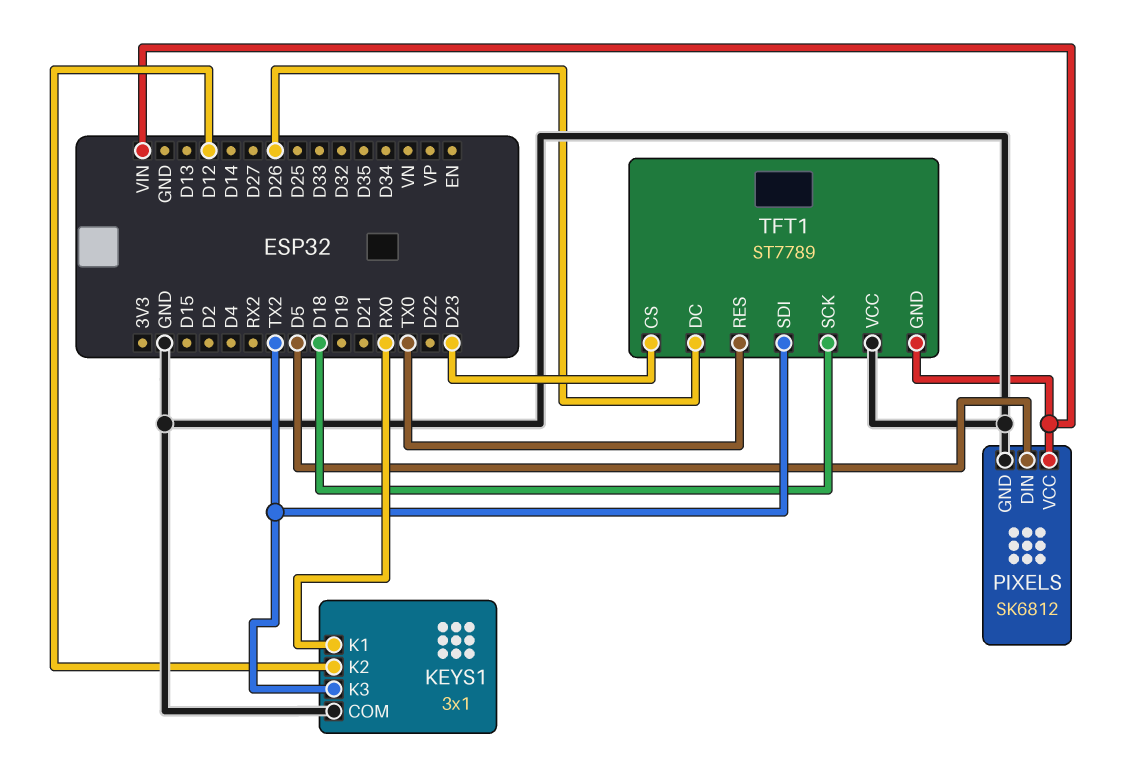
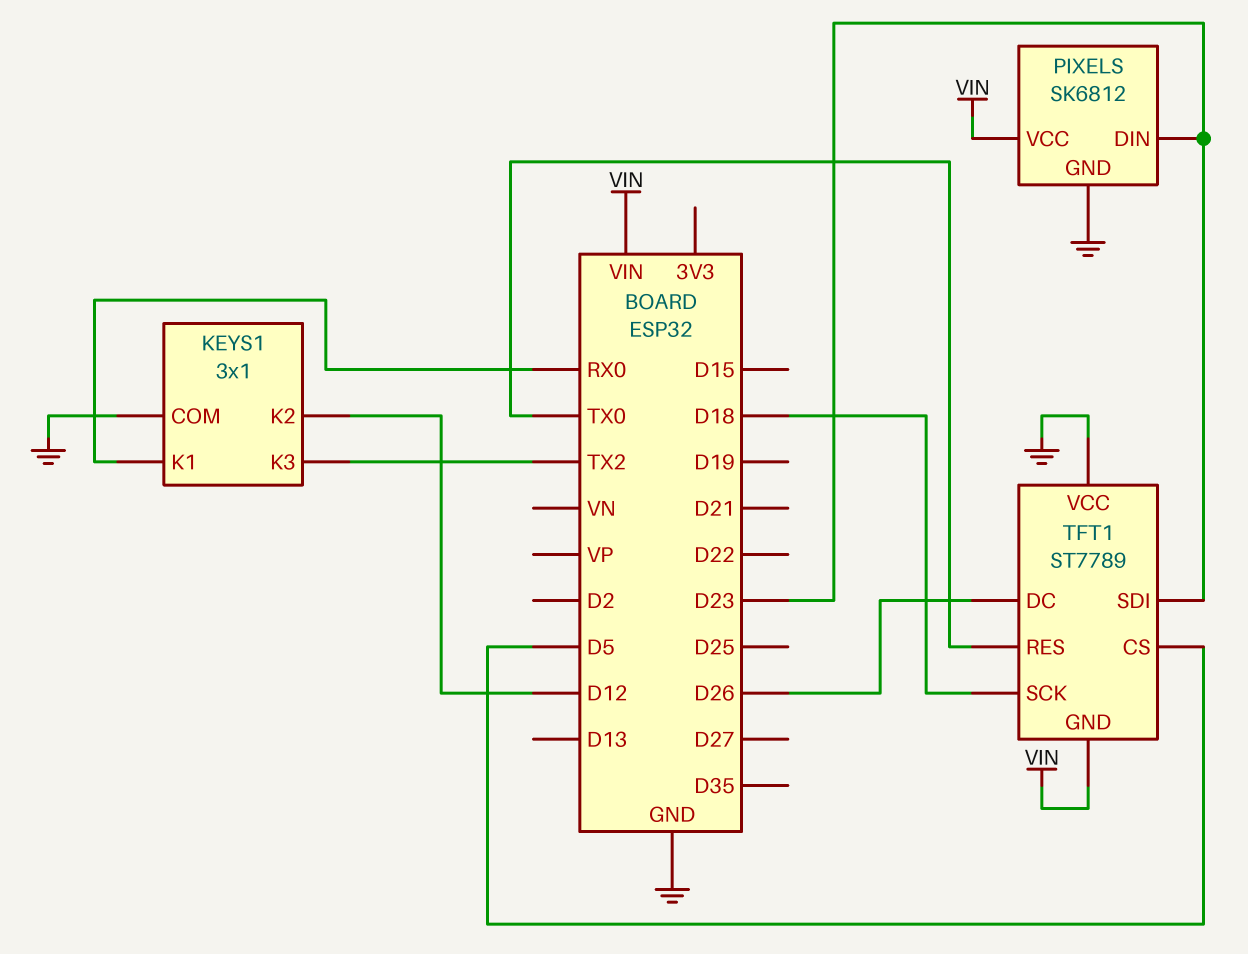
PIXELS pin DIN: D5 -> D23
TFT1 pin CS: D23 -> D5
TFT1 pin SDI: TX2 -> D23

